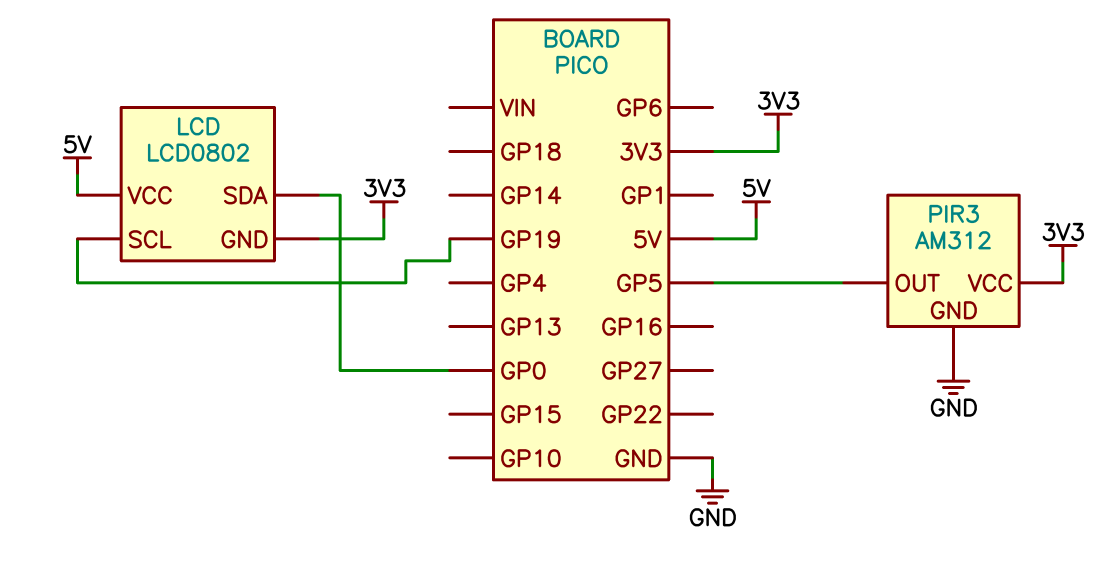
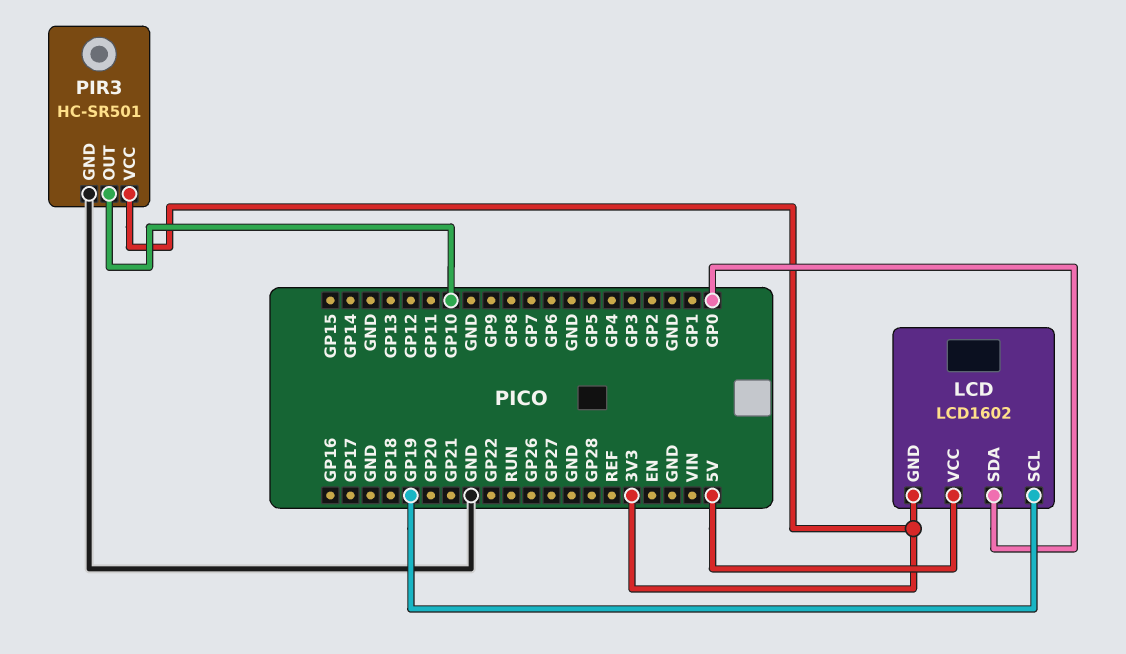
LCD: LCD0802 -> LCD1602
PIR3: AM312 -> HC-SR501
PIR3 pin OUT: GP5 -> GP10

